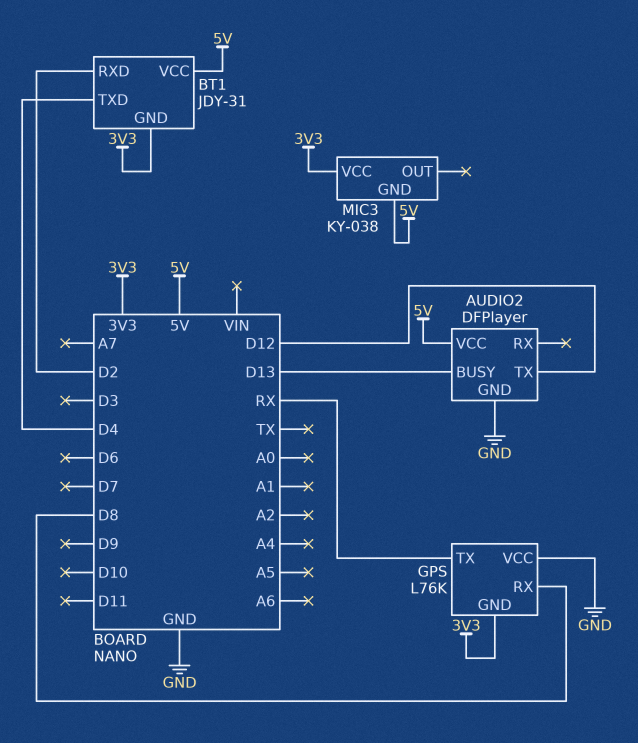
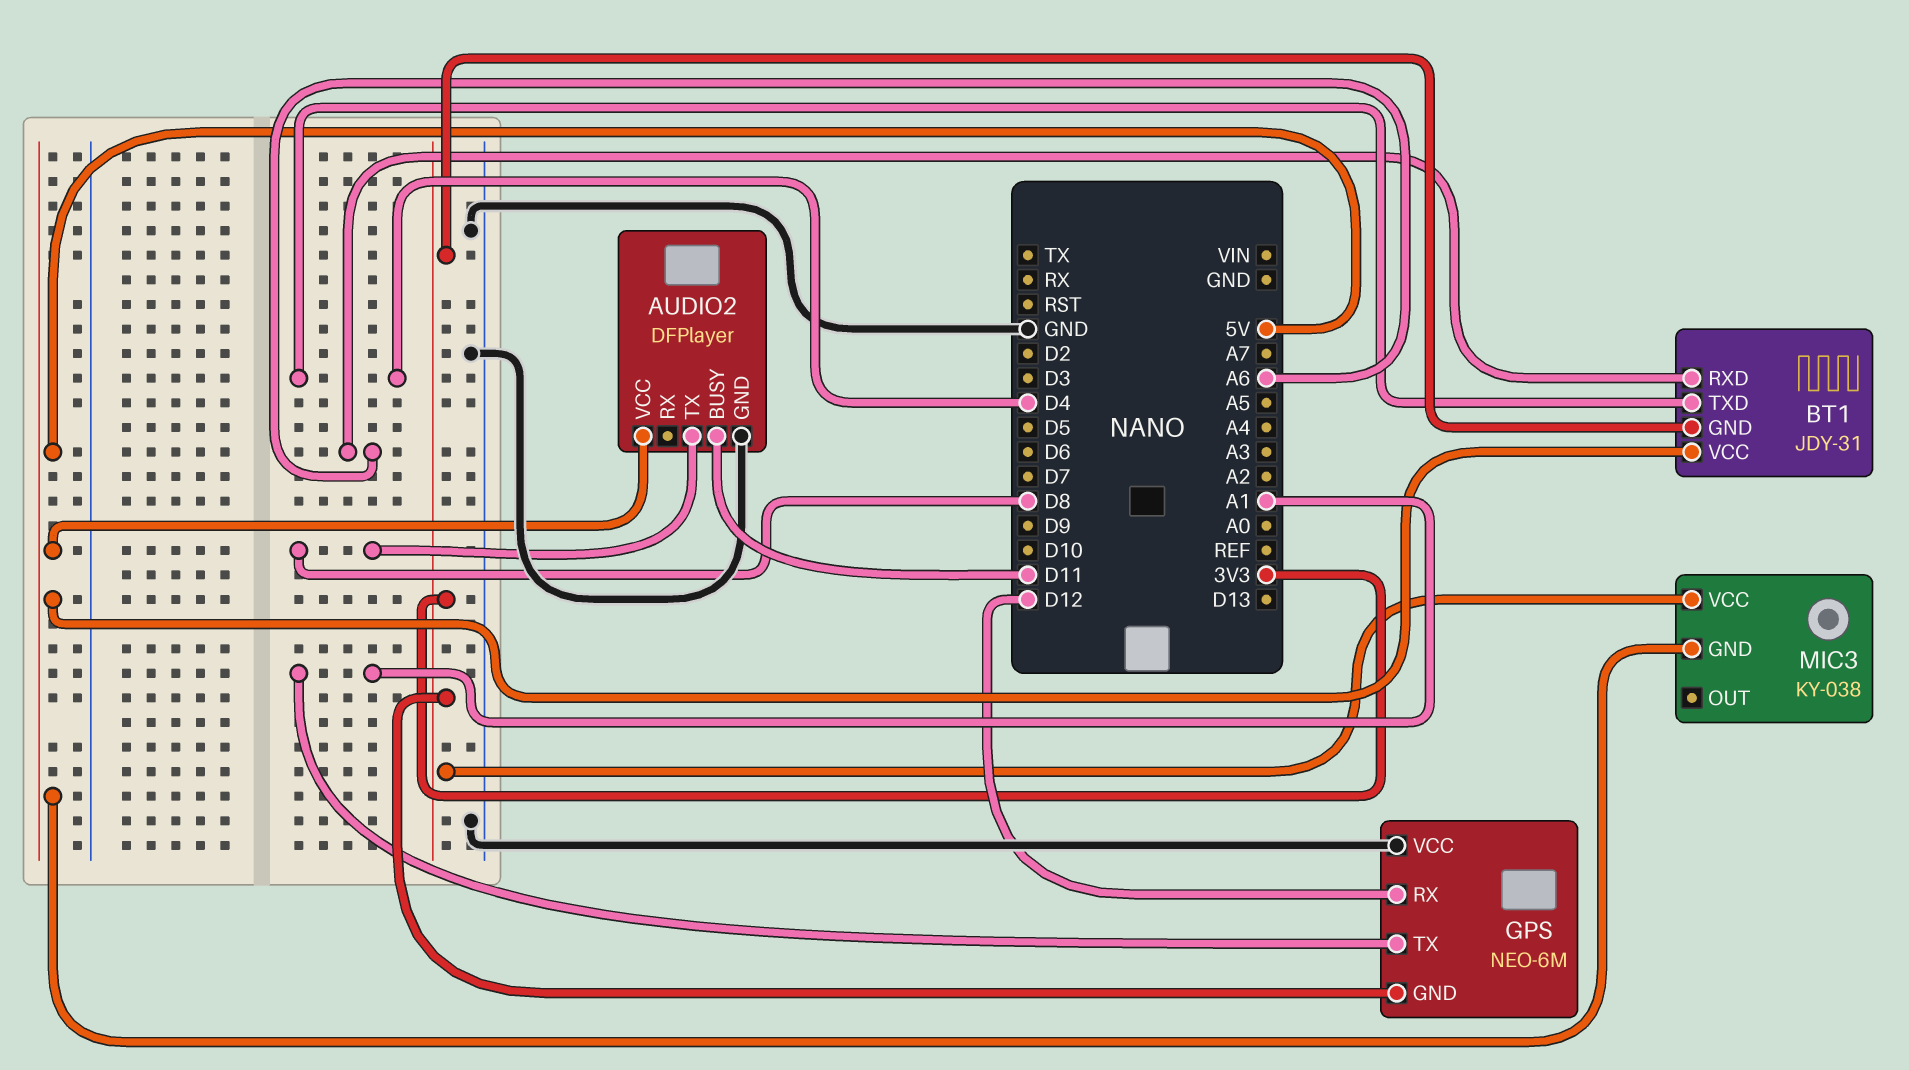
AUDIO2 pin BUSY: D13 -> D11
AUDIO2 pin TX: D12 -> D8
BT1 pin RXD: D2 -> A6
GPS: L76K -> NEO-6M
GPS pin RX: D8 -> D12
GPS pin TX: RX -> A1

